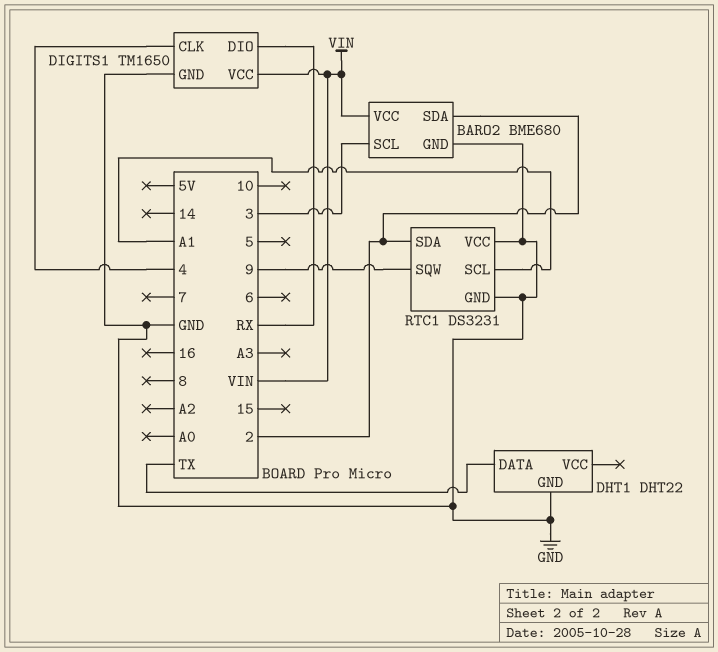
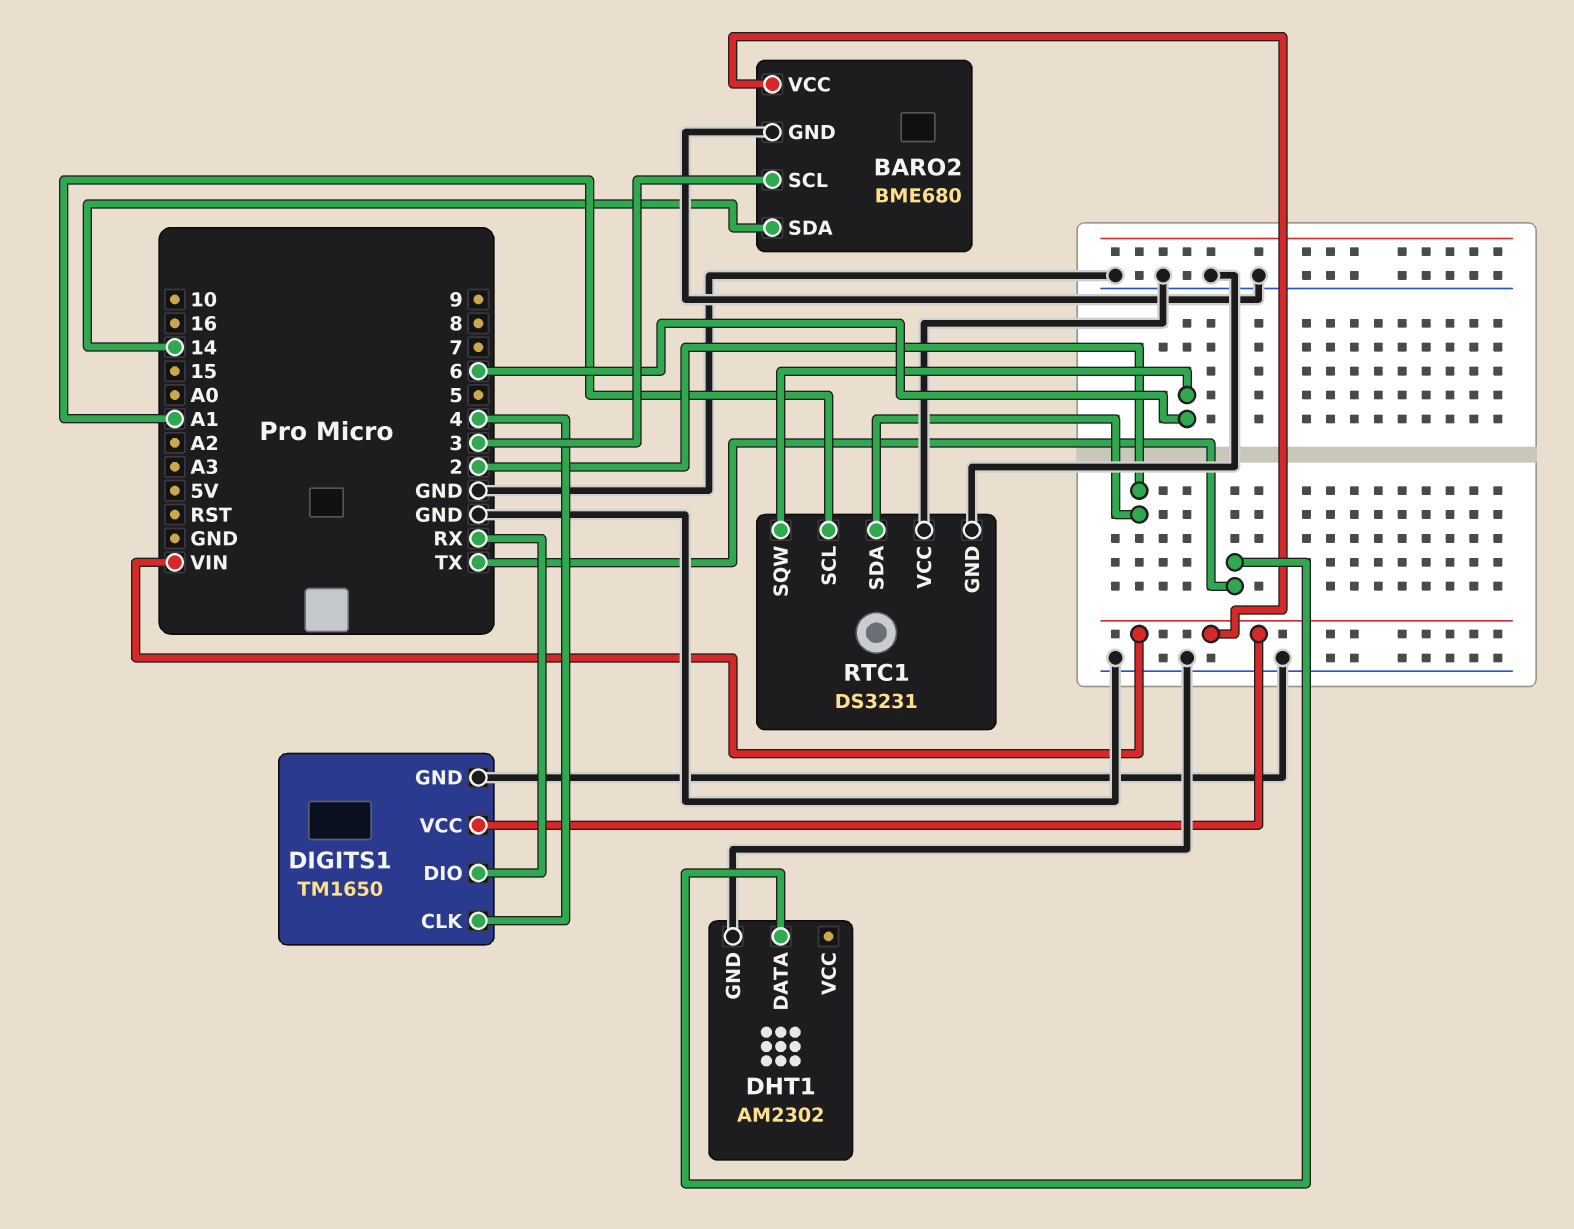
BARO2 pin SDA: 2 -> 14
DHT1: DHT22 -> AM2302
RTC1 pin SQW: 9 -> 6

